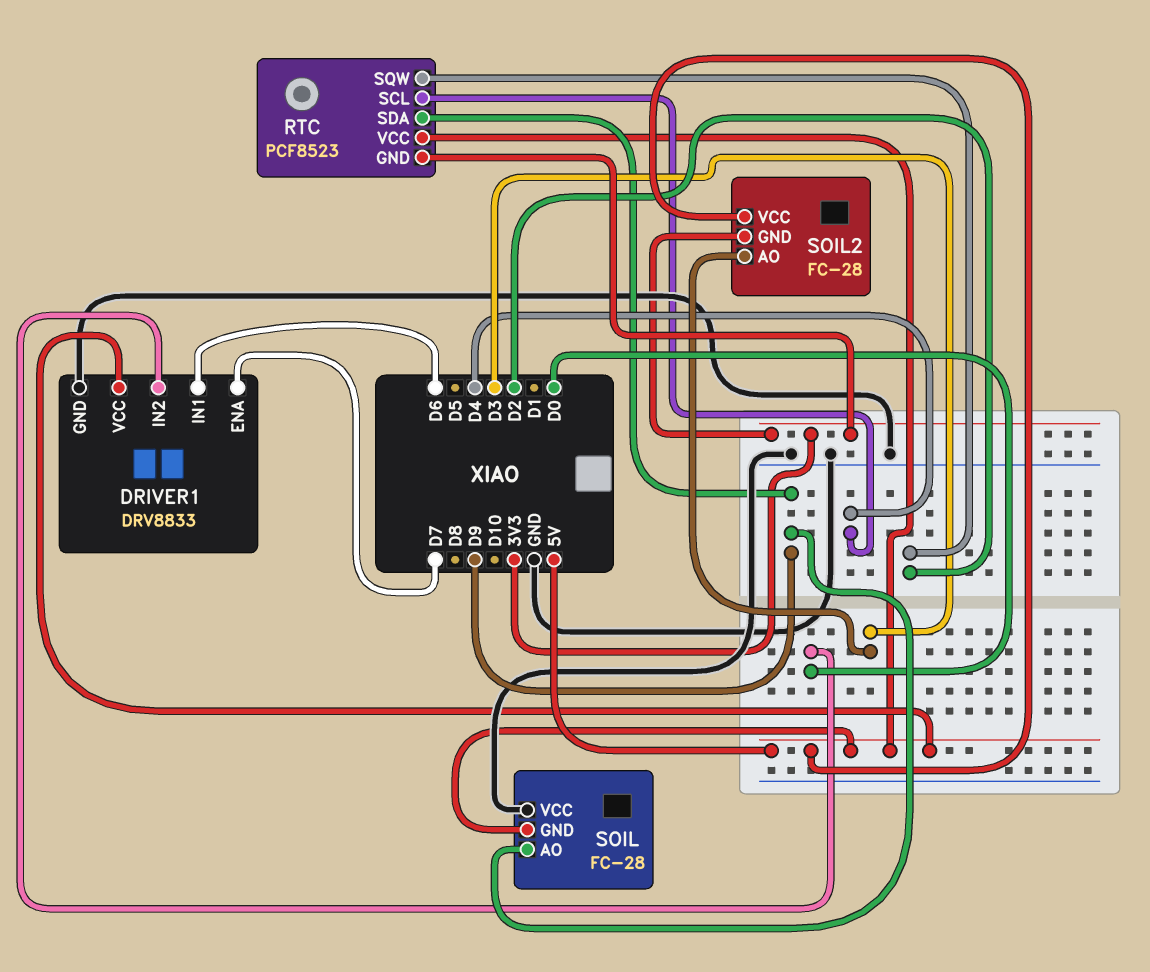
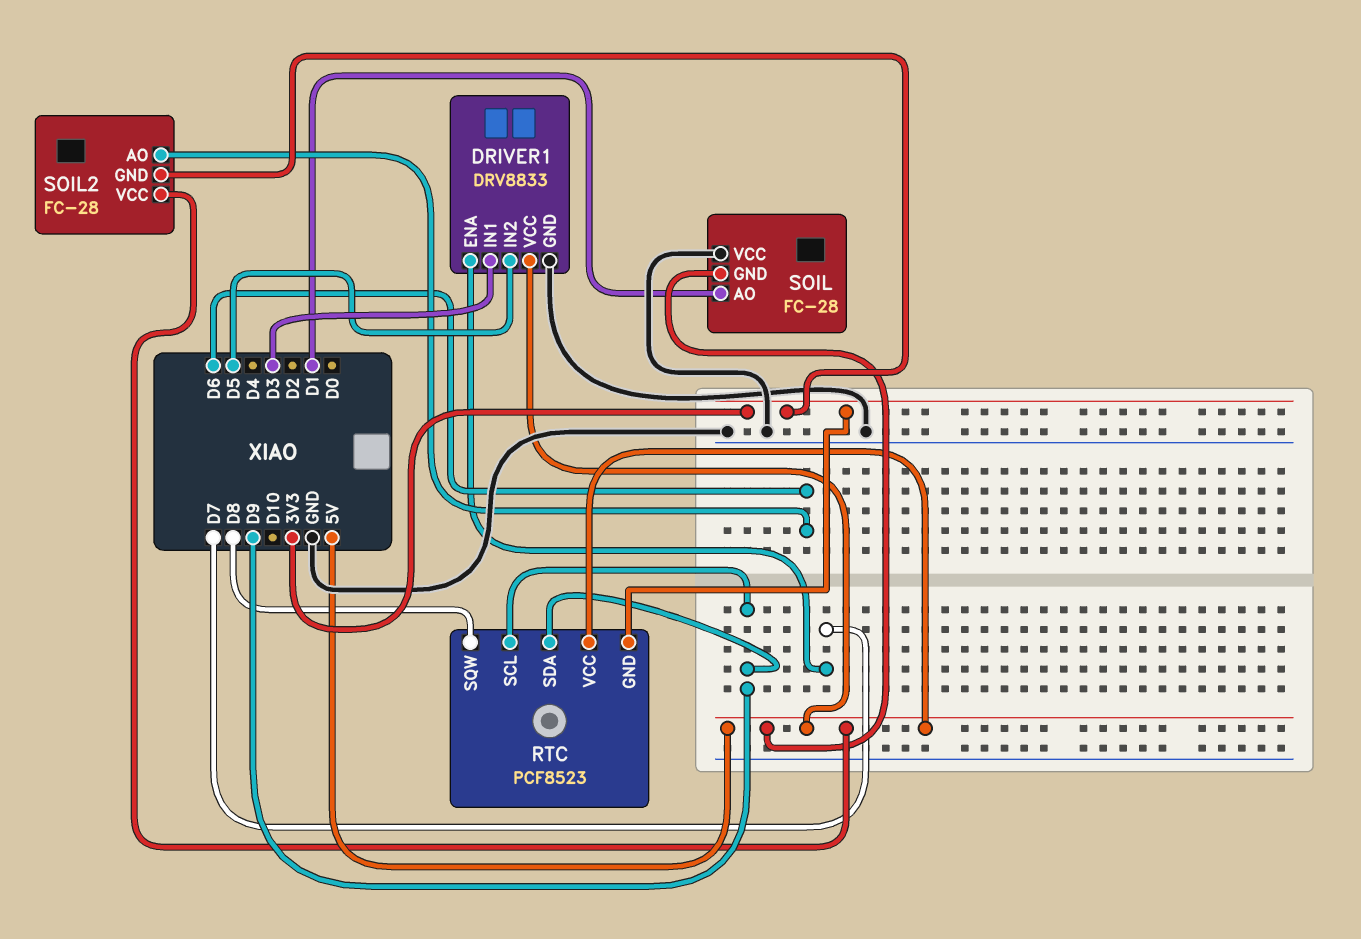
DRIVER1 pin IN1: D6 -> D3
DRIVER1 pin IN2: D0 -> D5
RTC pin SCL: D4 -> D9
RTC pin SQW: D2 -> D8
SOIL pin AO: D9 -> D1
SOIL2 pin AO: D3 -> D6

